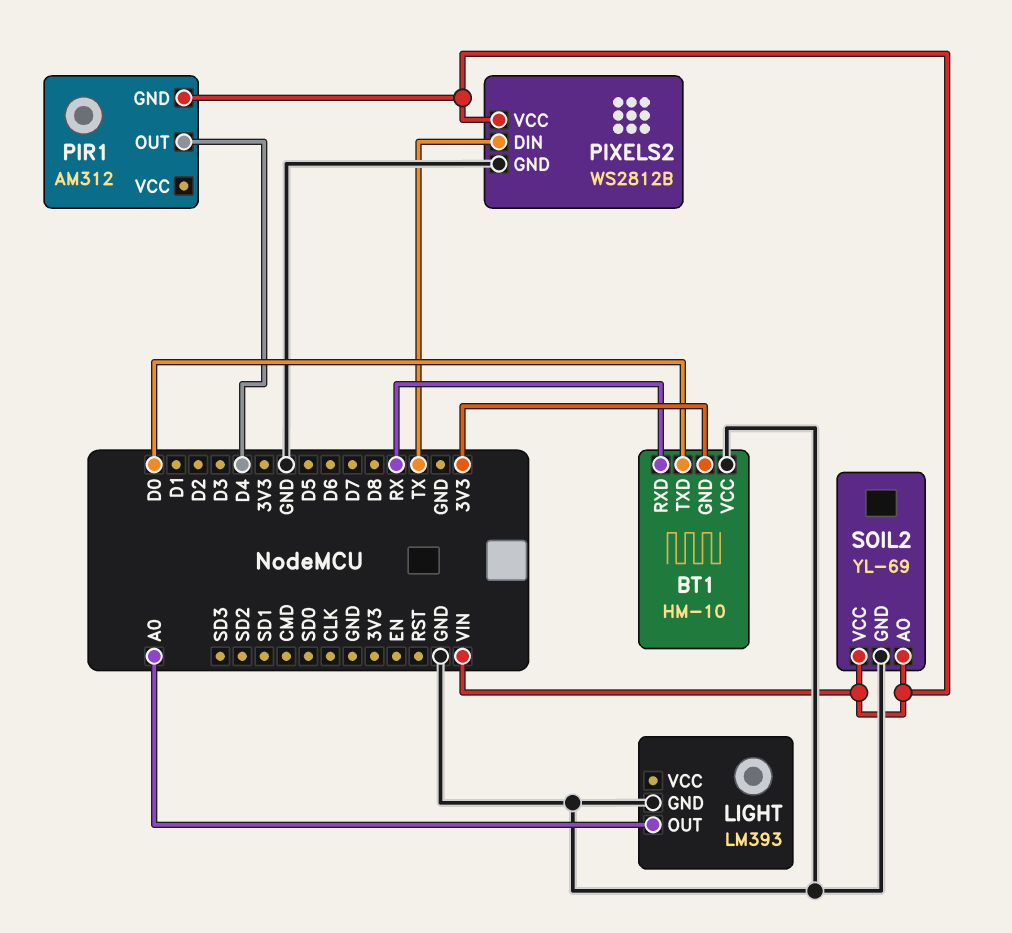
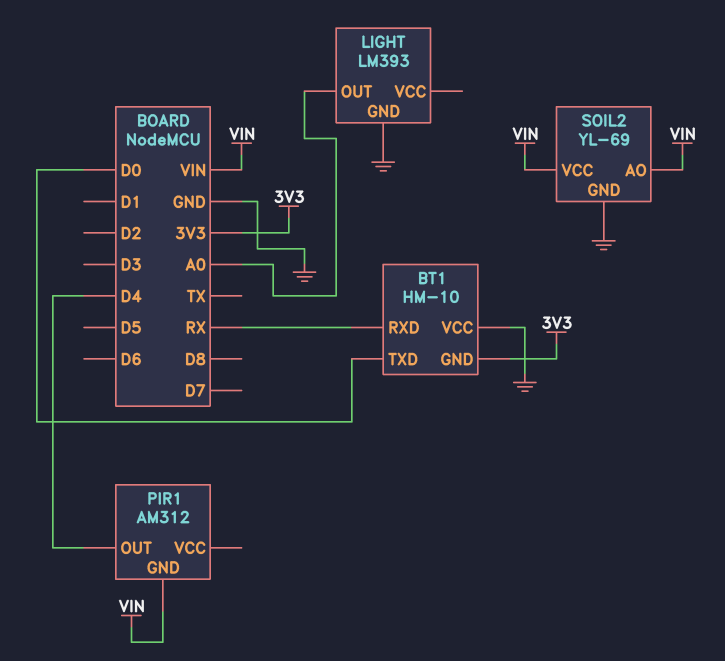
PIXELS2: WS2812B -> none
PIXELS2 pin DIN: TX -> none
PIXELS2 pin GND: GND -> none
PIXELS2 pin VCC: VIN -> none

